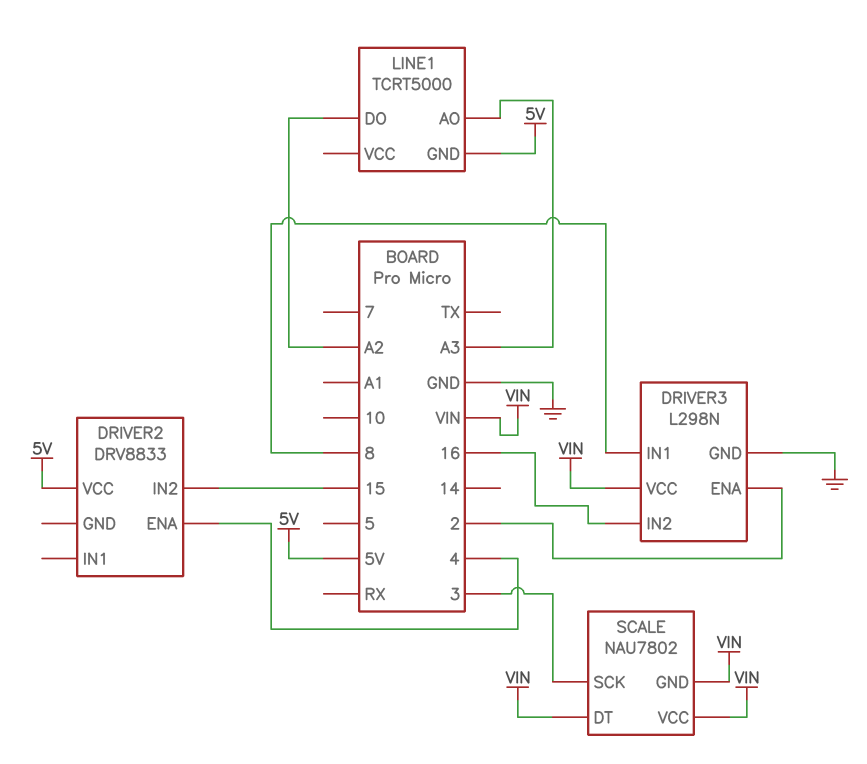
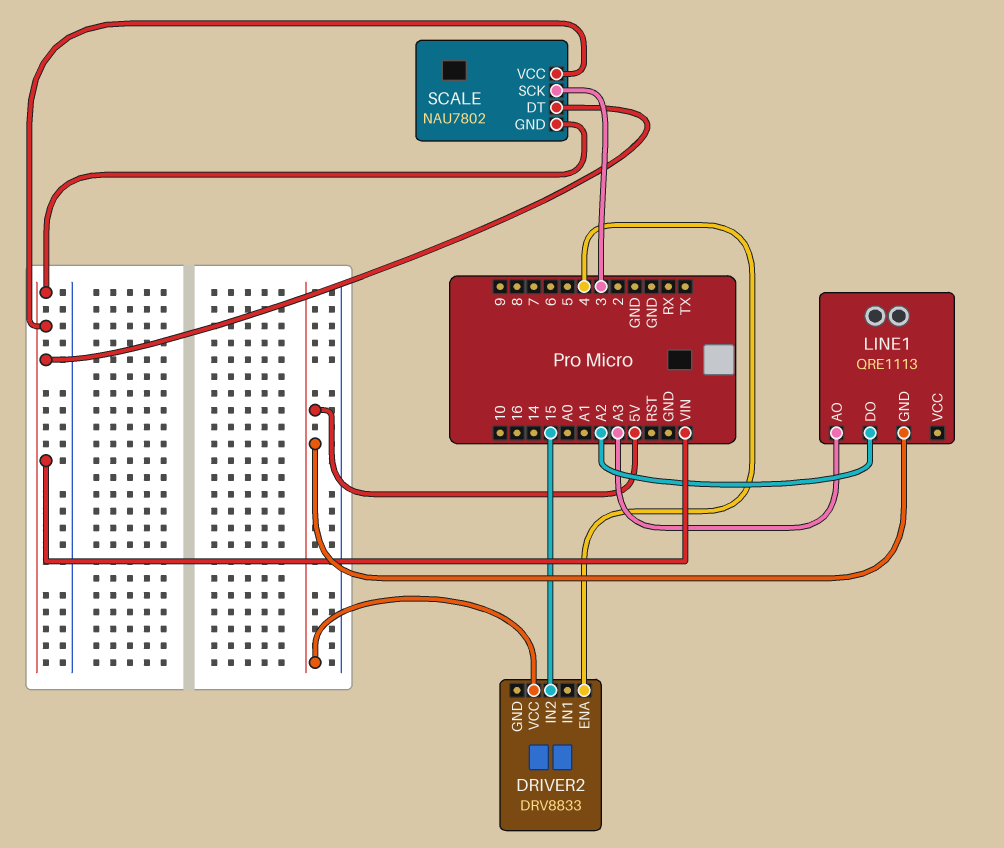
DRIVER3: L298N -> none
DRIVER3 pin ENA: 2 -> none
DRIVER3 pin GND: GND -> none
DRIVER3 pin IN1: 8 -> none
DRIVER3 pin IN2: 16 -> none
DRIVER3 pin VCC: VIN -> none
LINE1: TCRT5000 -> QRE1113

